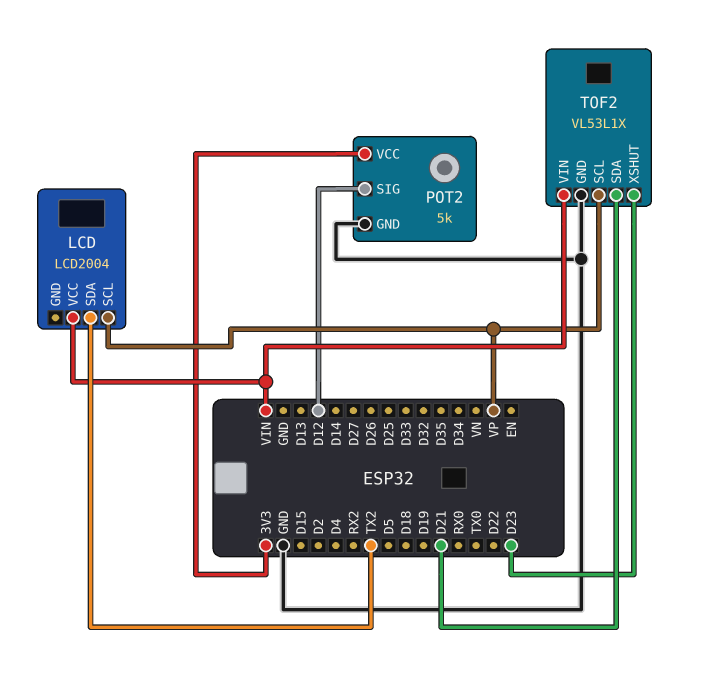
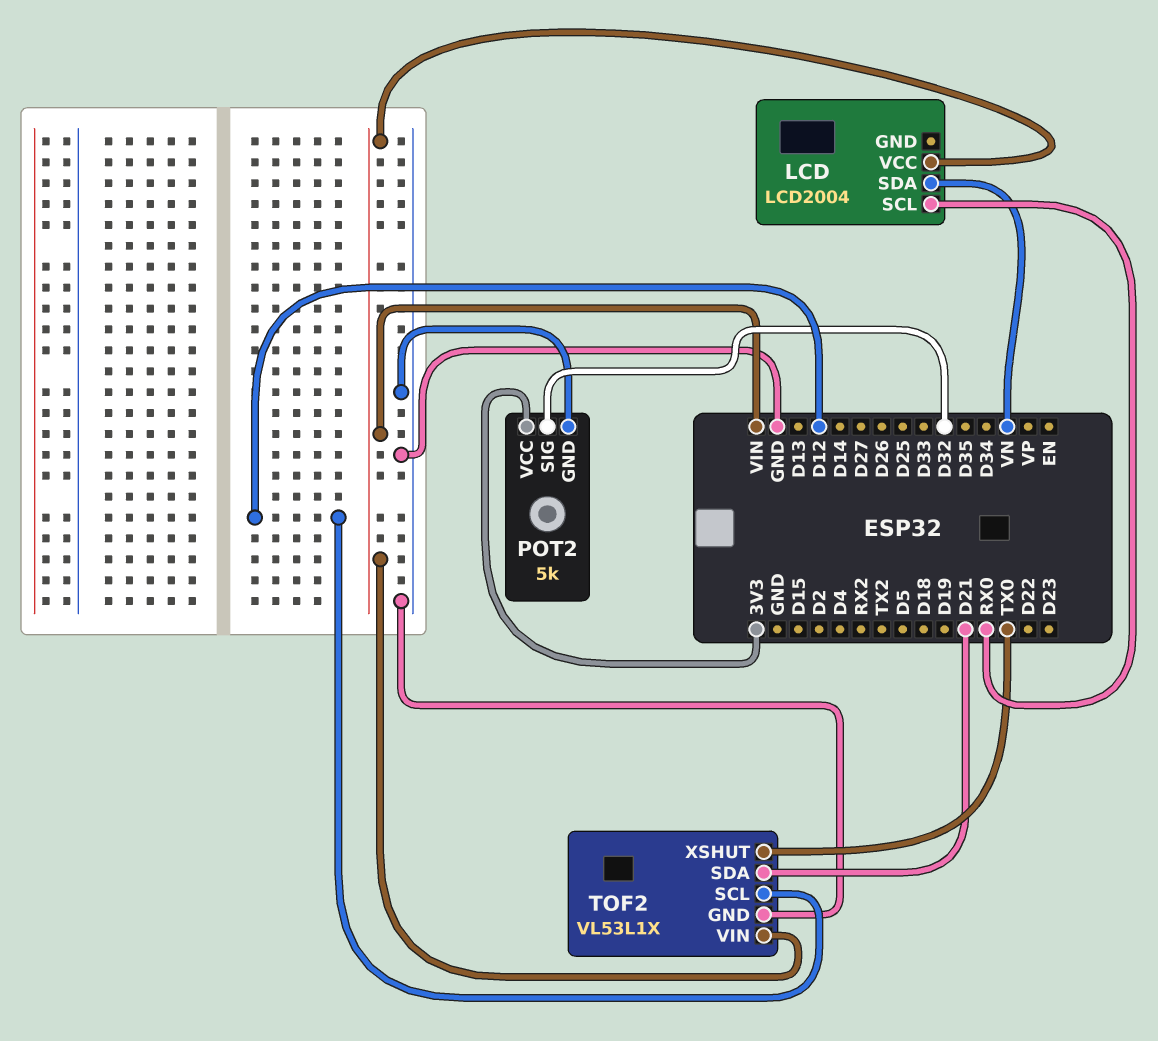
LCD pin SCL: VP -> RX0
LCD pin SDA: TX2 -> VN
POT2 pin SIG: D12 -> D32
TOF2 pin SCL: VP -> D12
TOF2 pin XSHUT: D23 -> TX0

